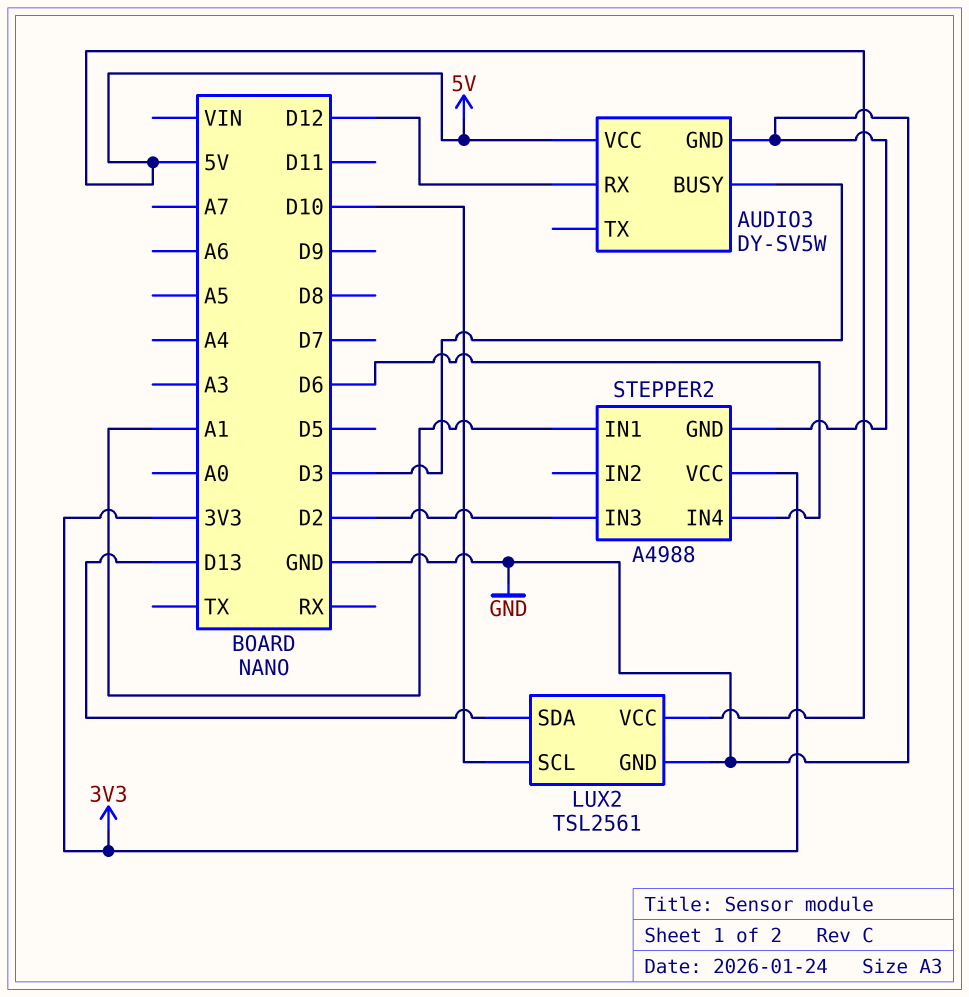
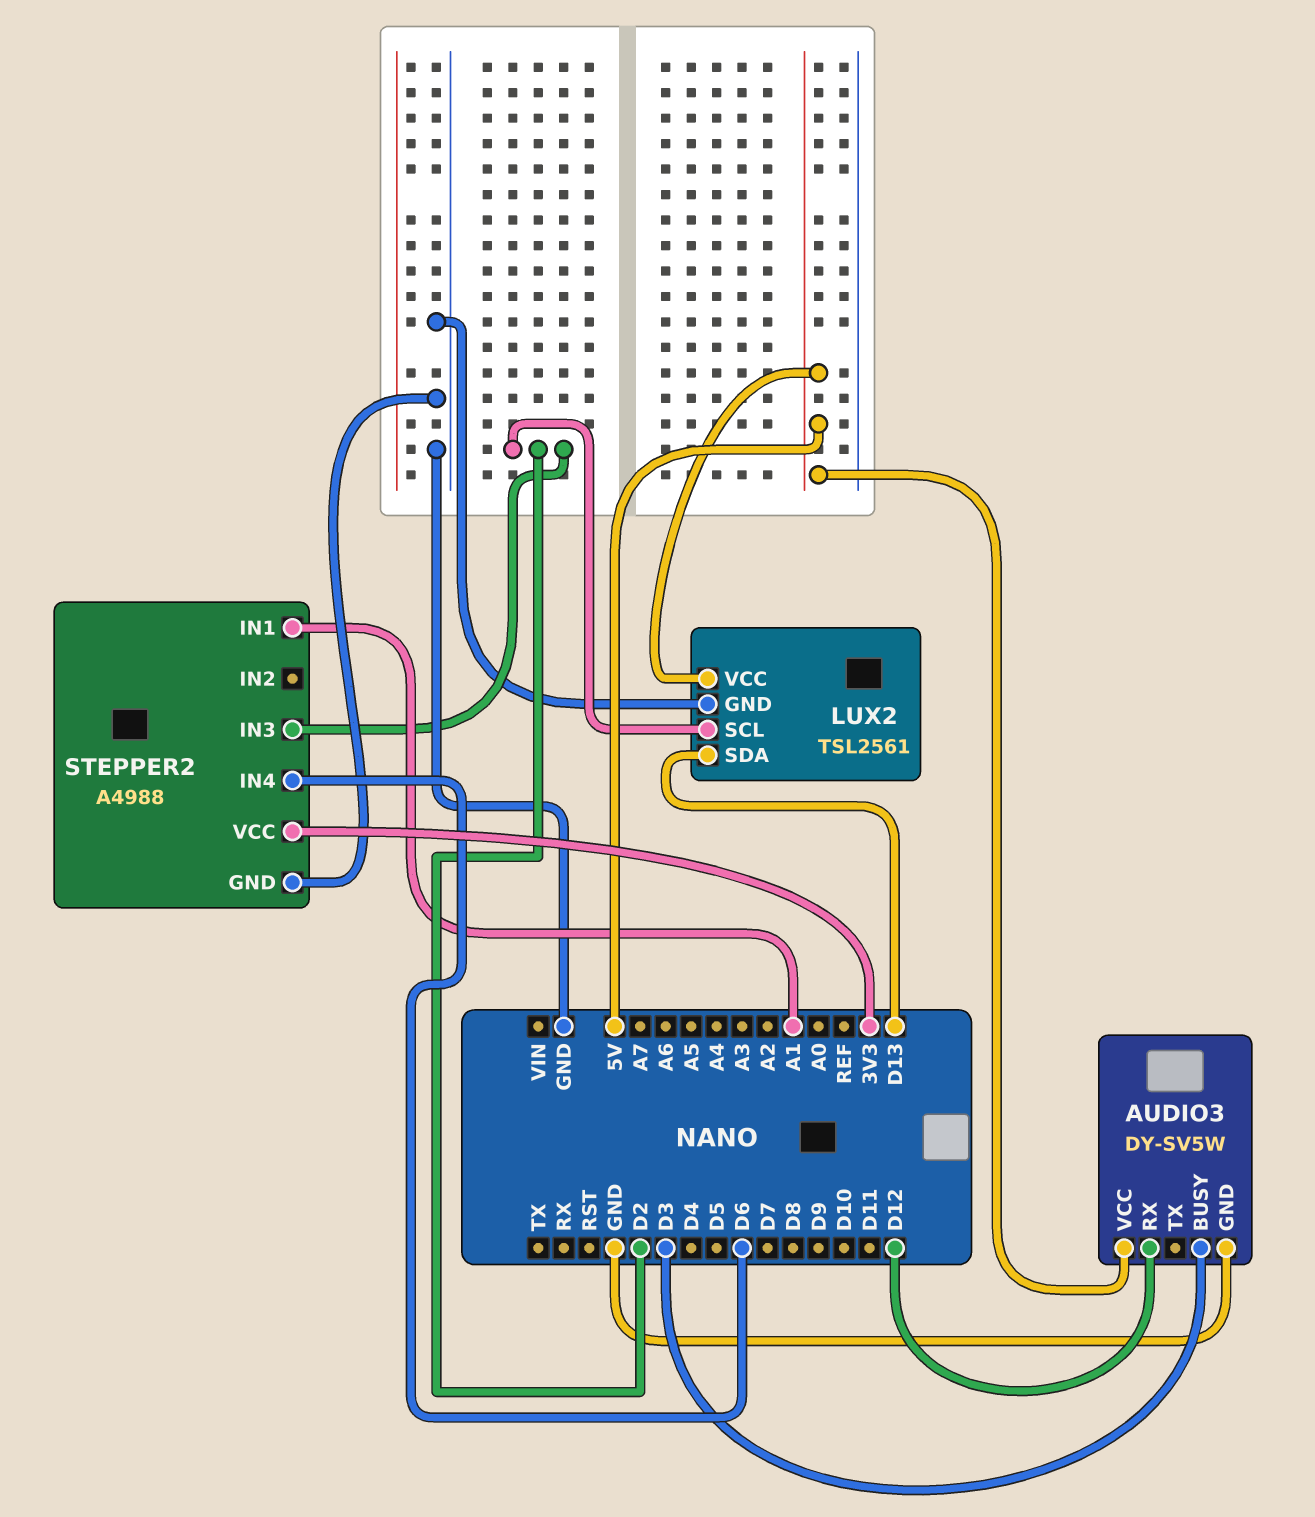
LUX2 pin SCL: D10 -> D2

